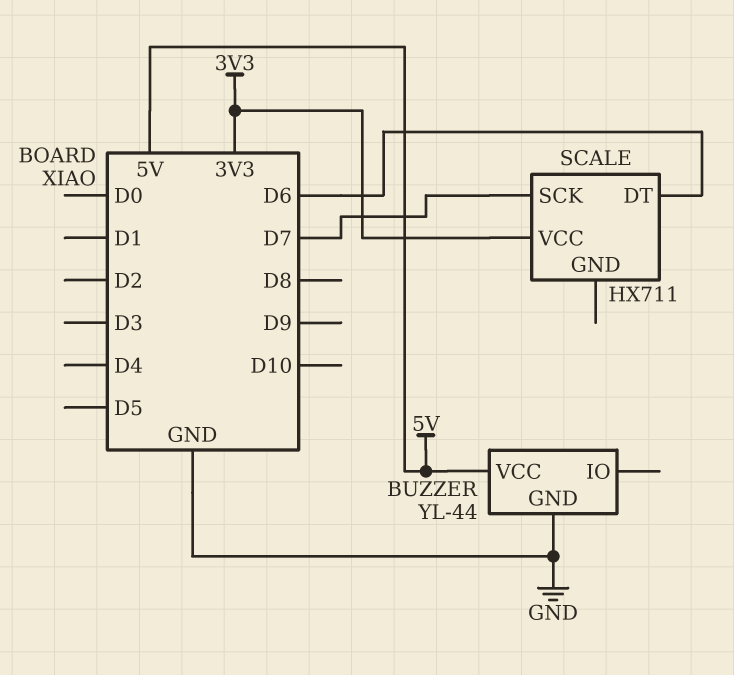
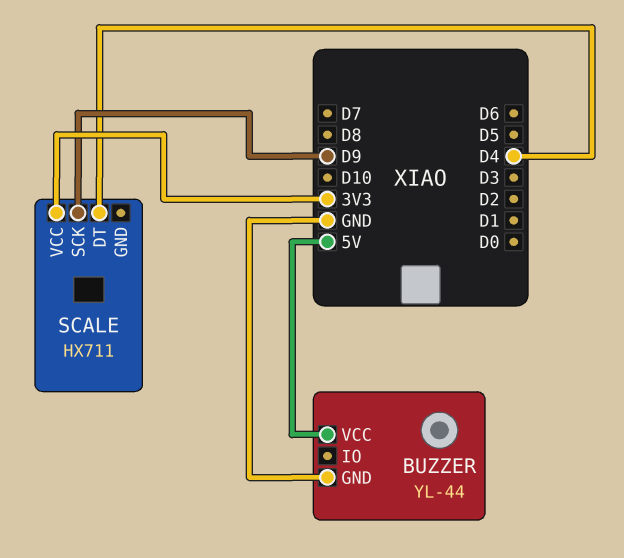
SCALE pin DT: D6 -> D4
SCALE pin SCK: D7 -> D9

